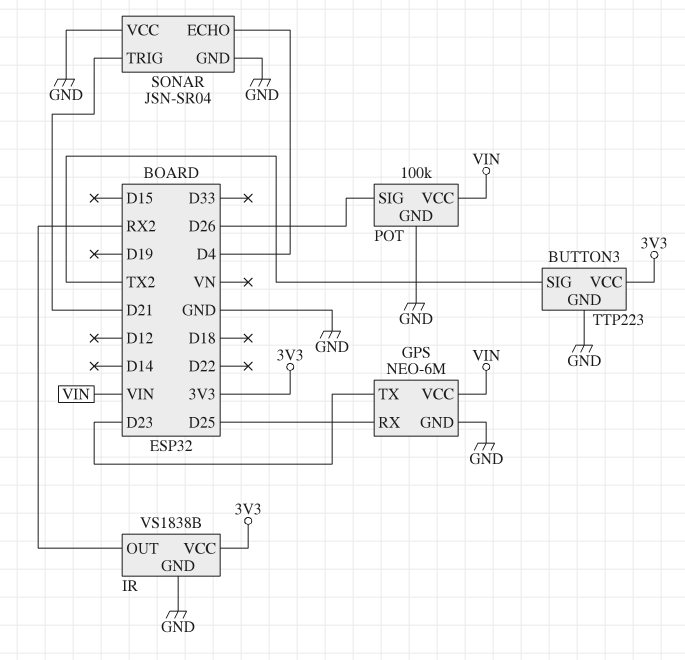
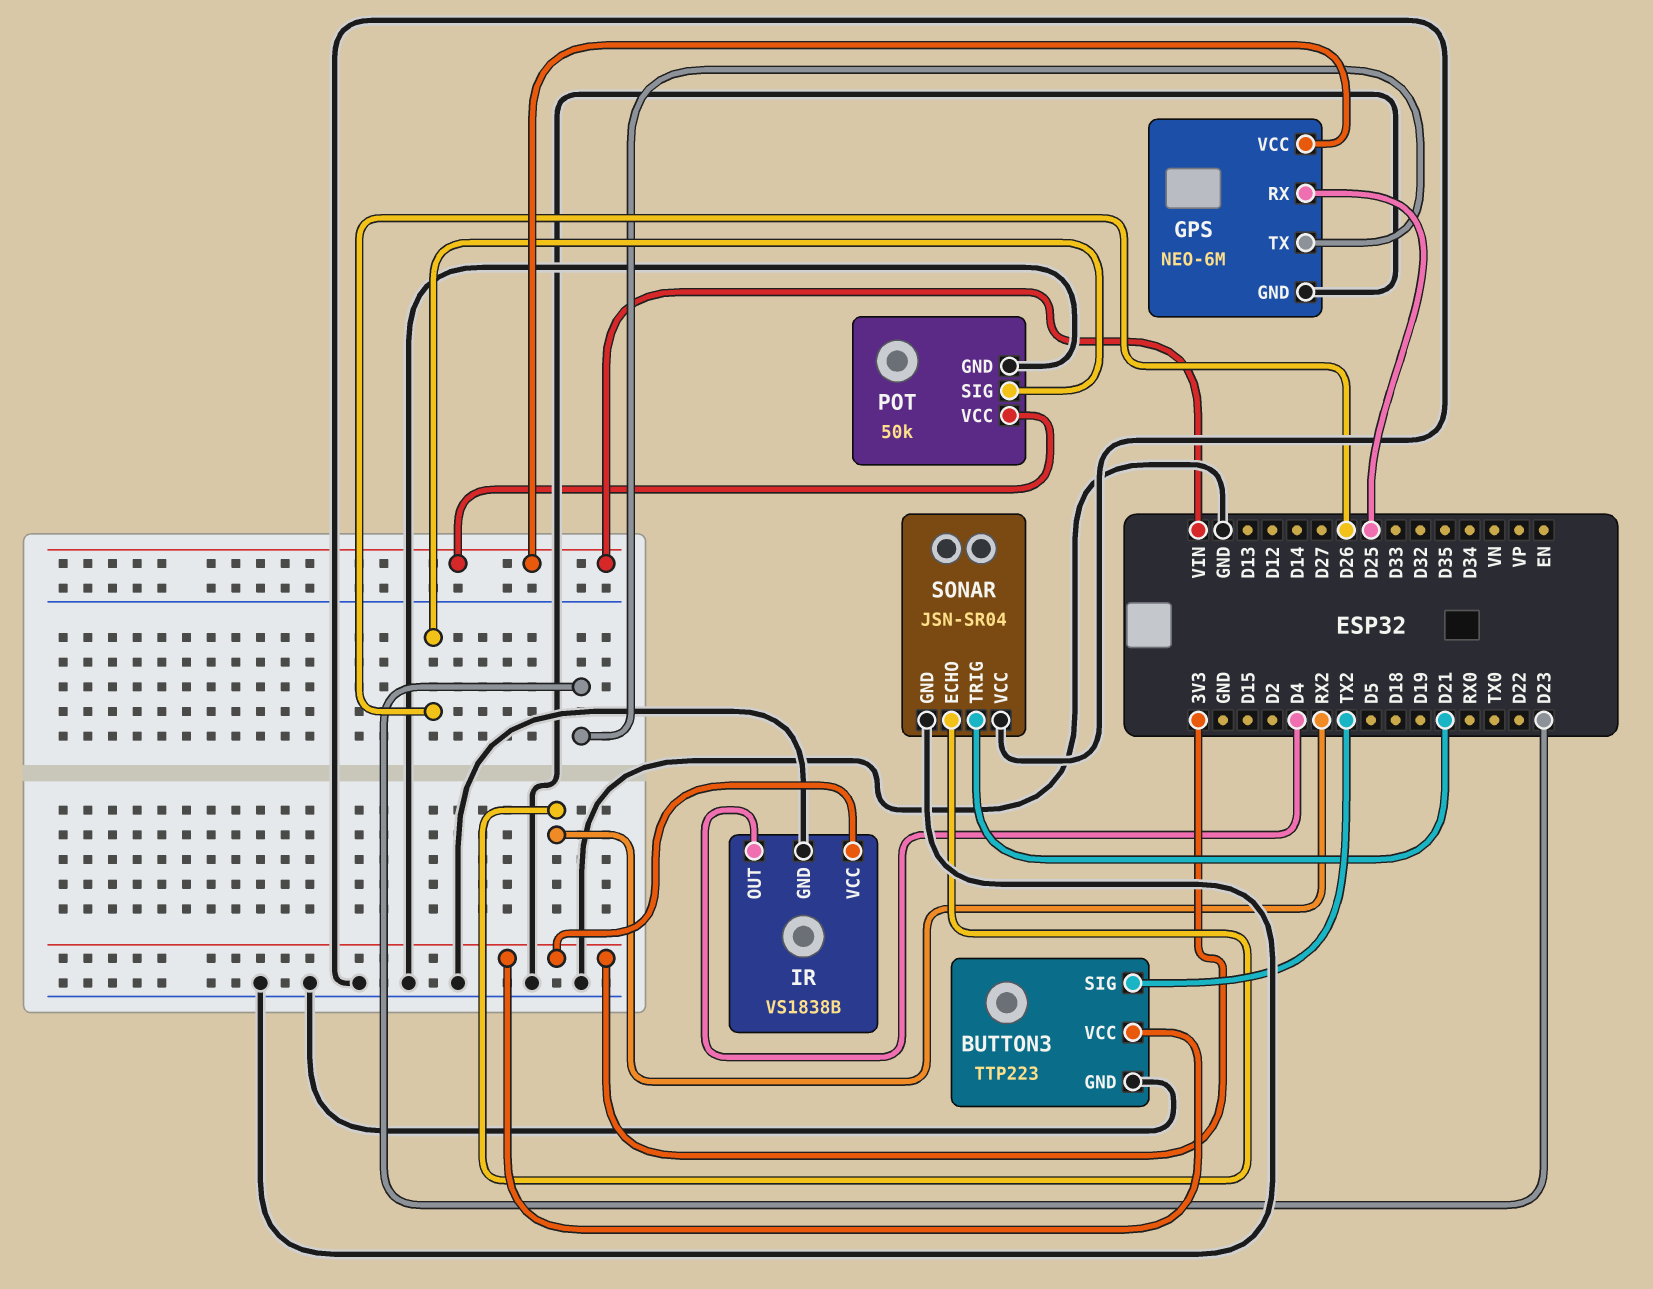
IR pin OUT: RX2 -> D4
POT: 100k -> 50k
SONAR pin ECHO: D4 -> RX2

